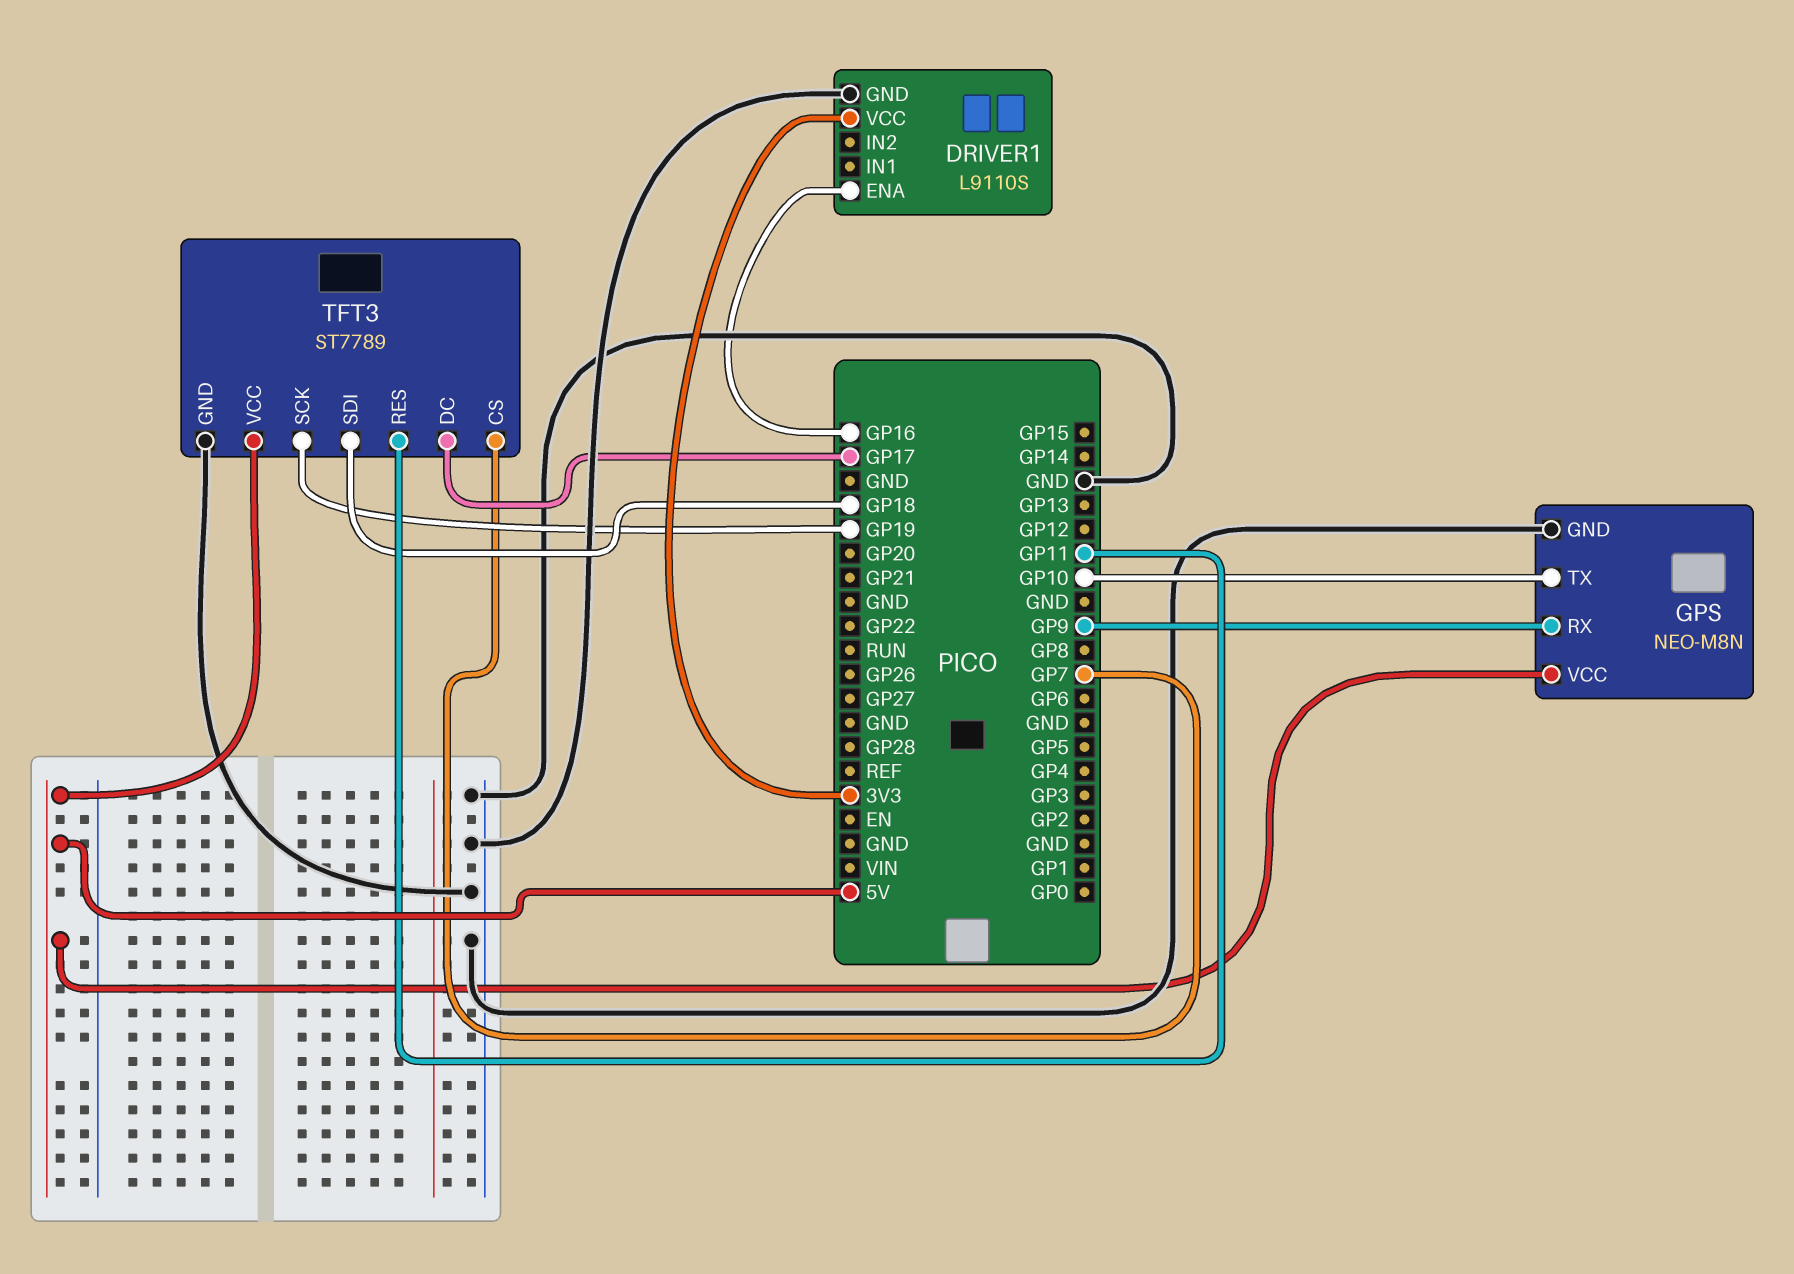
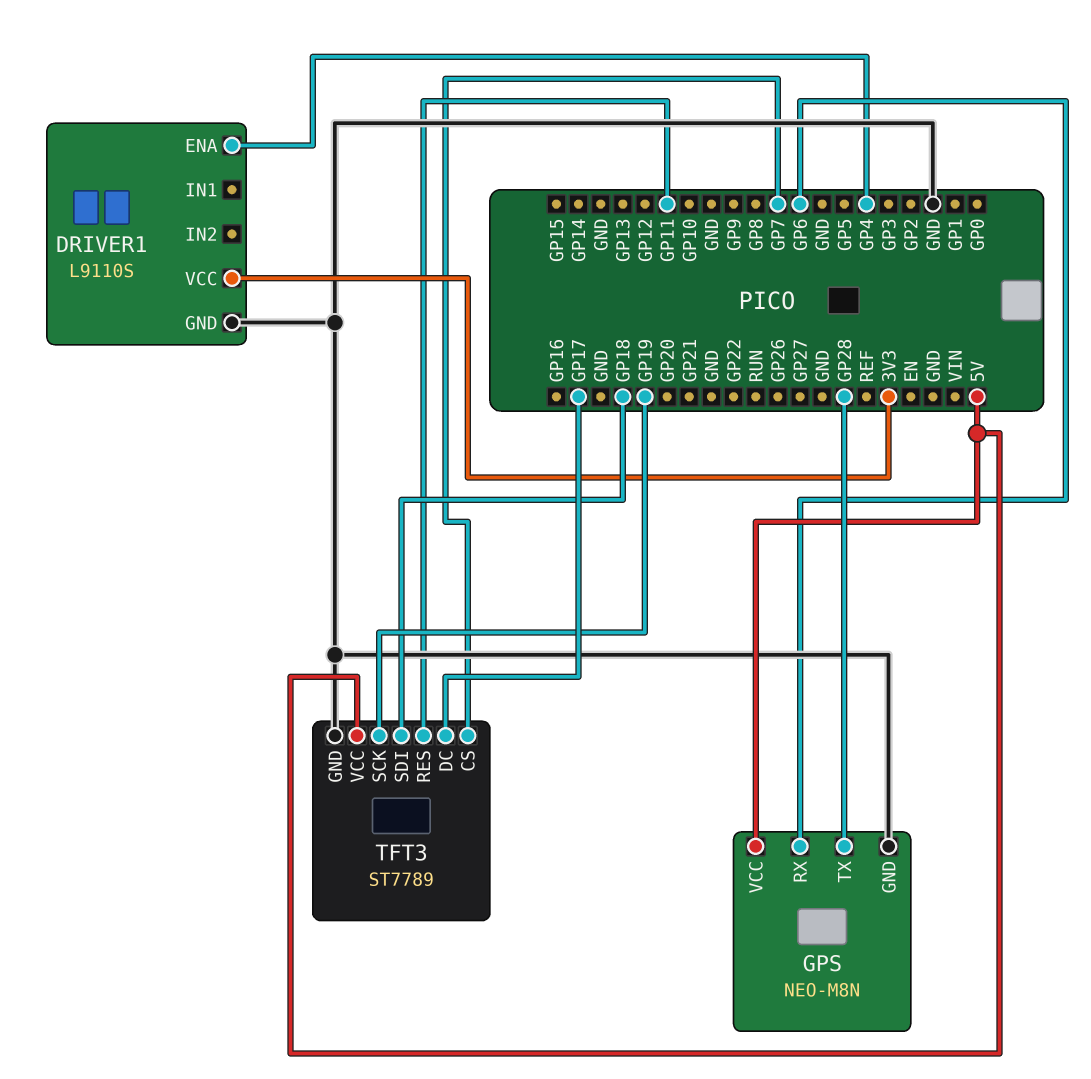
DRIVER1 pin ENA: GP16 -> GP4
GPS pin RX: GP9 -> GP6
GPS pin TX: GP10 -> GP28

